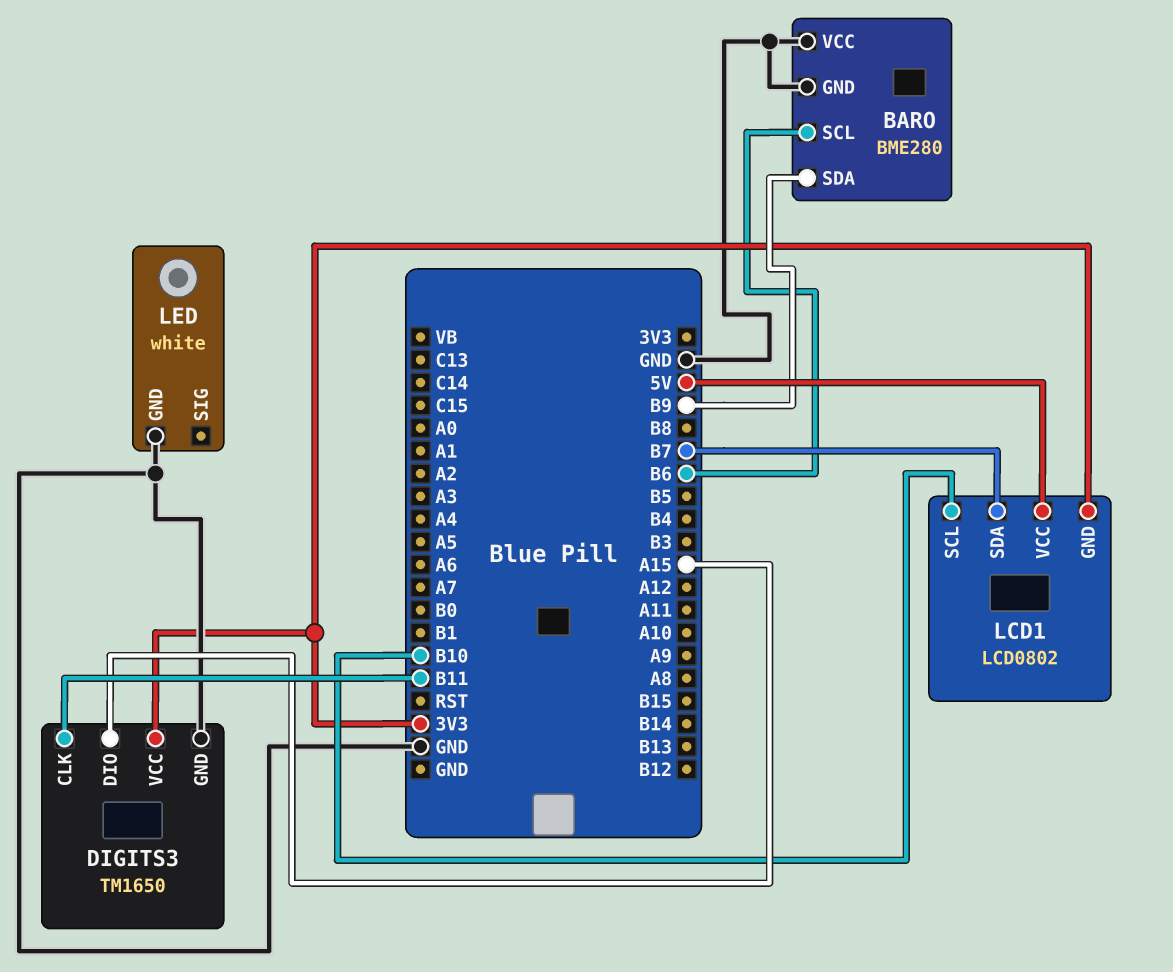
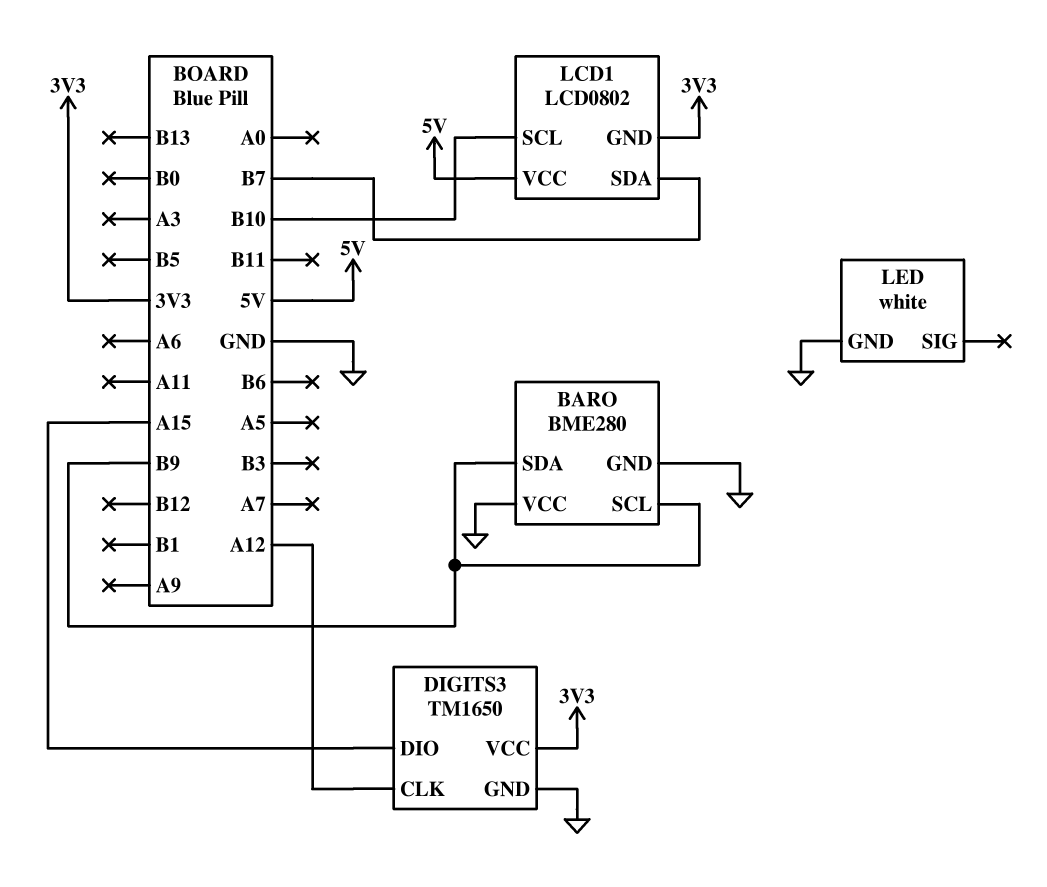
BARO pin SCL: B6 -> B9
DIGITS3 pin CLK: B11 -> A12

